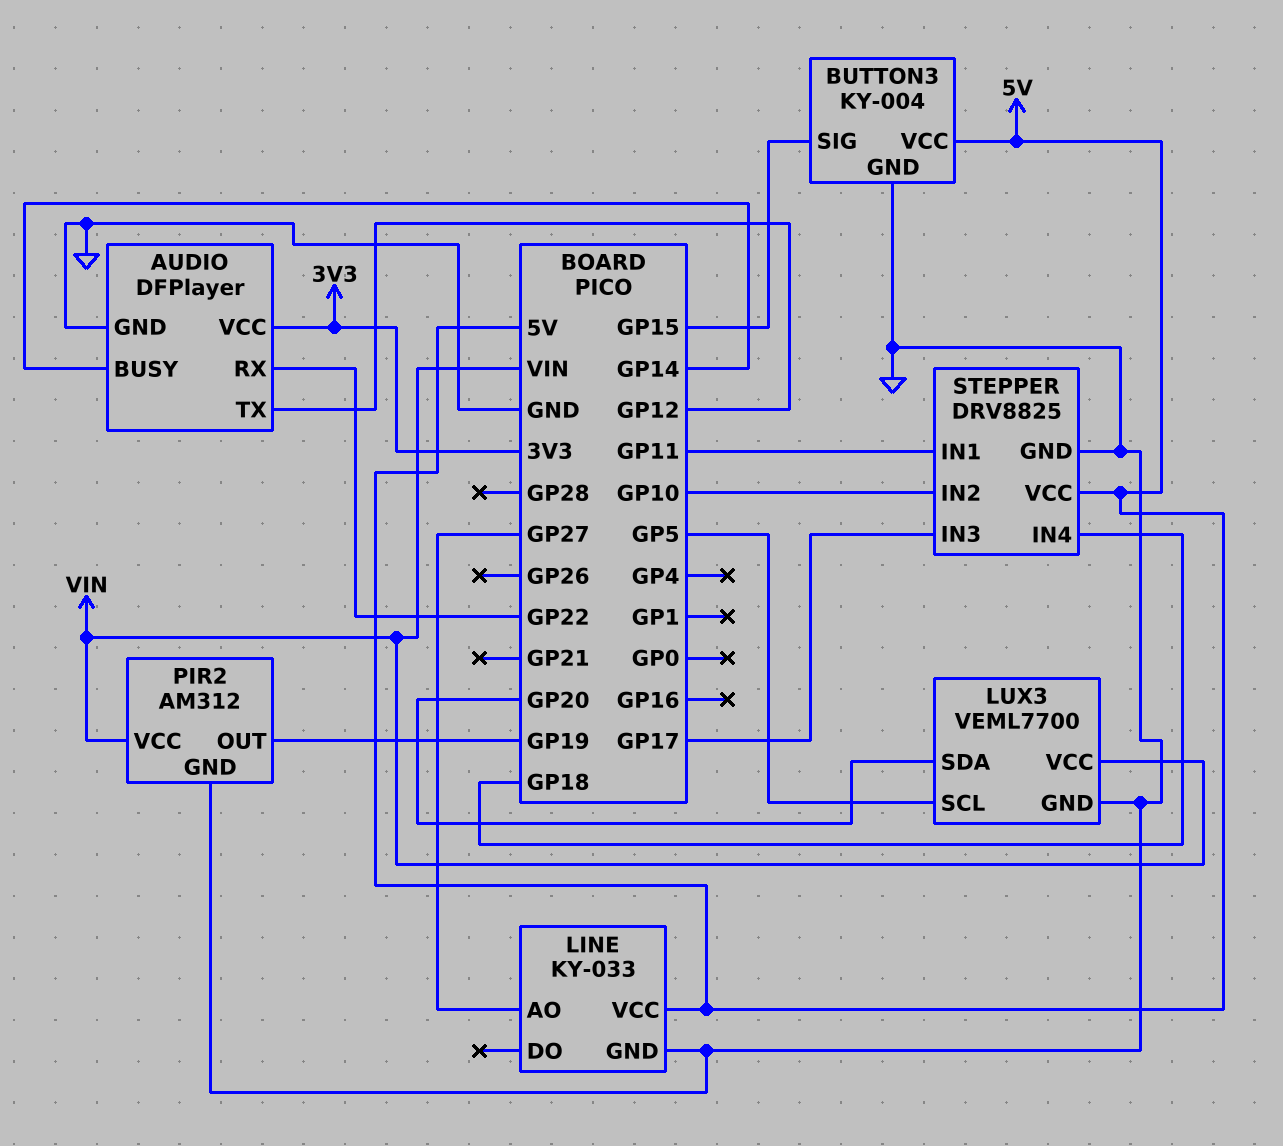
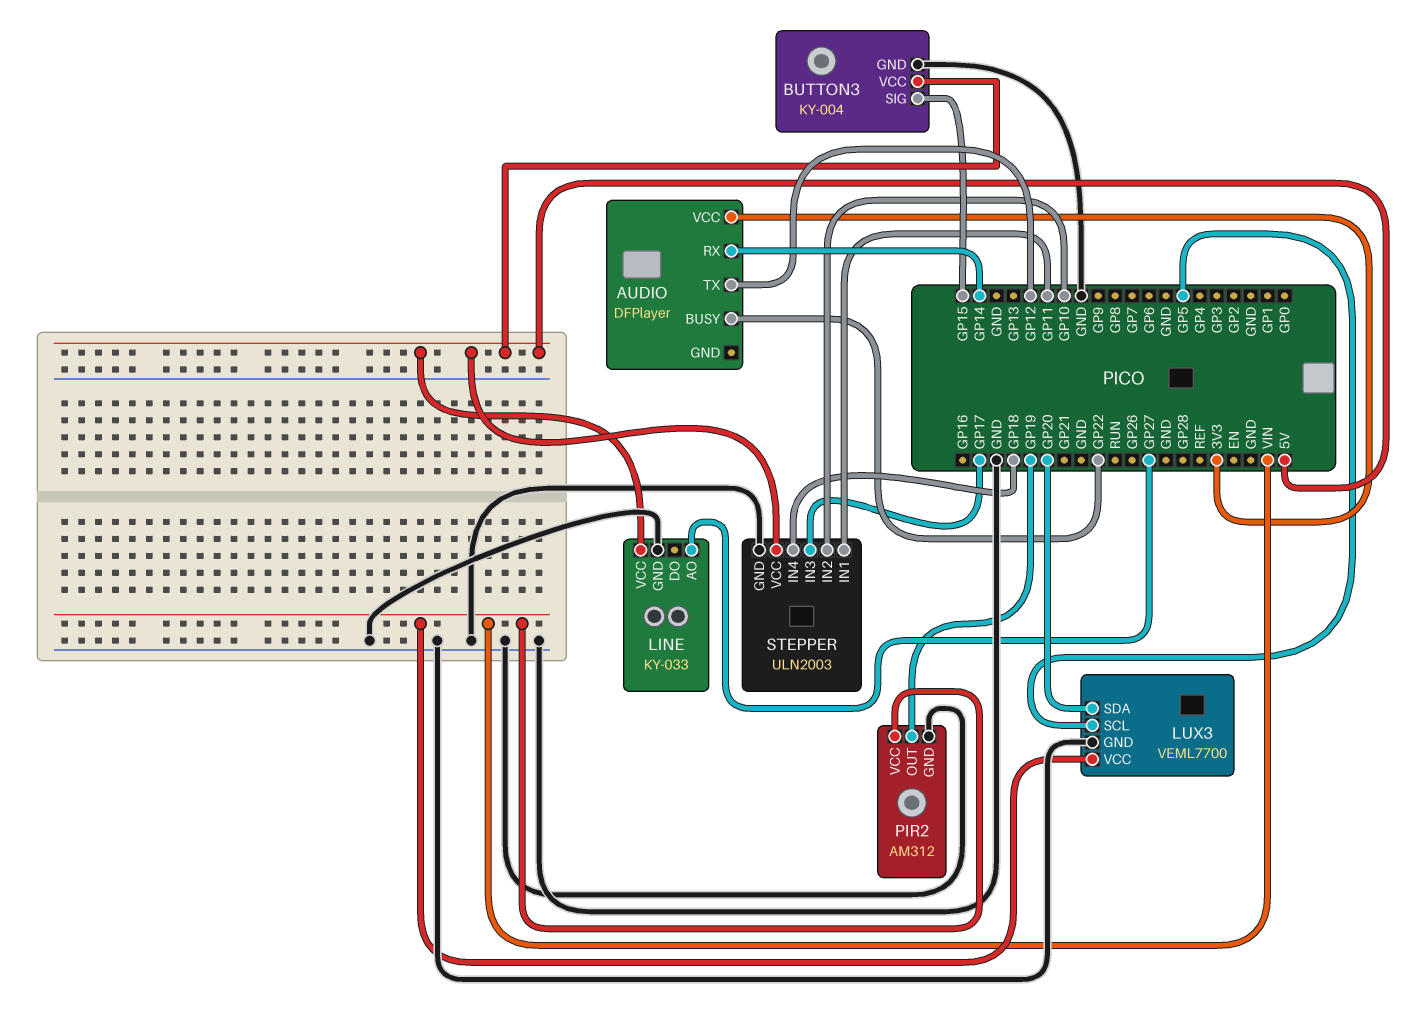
AUDIO pin BUSY: GP14 -> GP22
AUDIO pin GND: GND -> none
AUDIO pin RX: GP22 -> GP14
STEPPER: DRV8825 -> ULN2003

